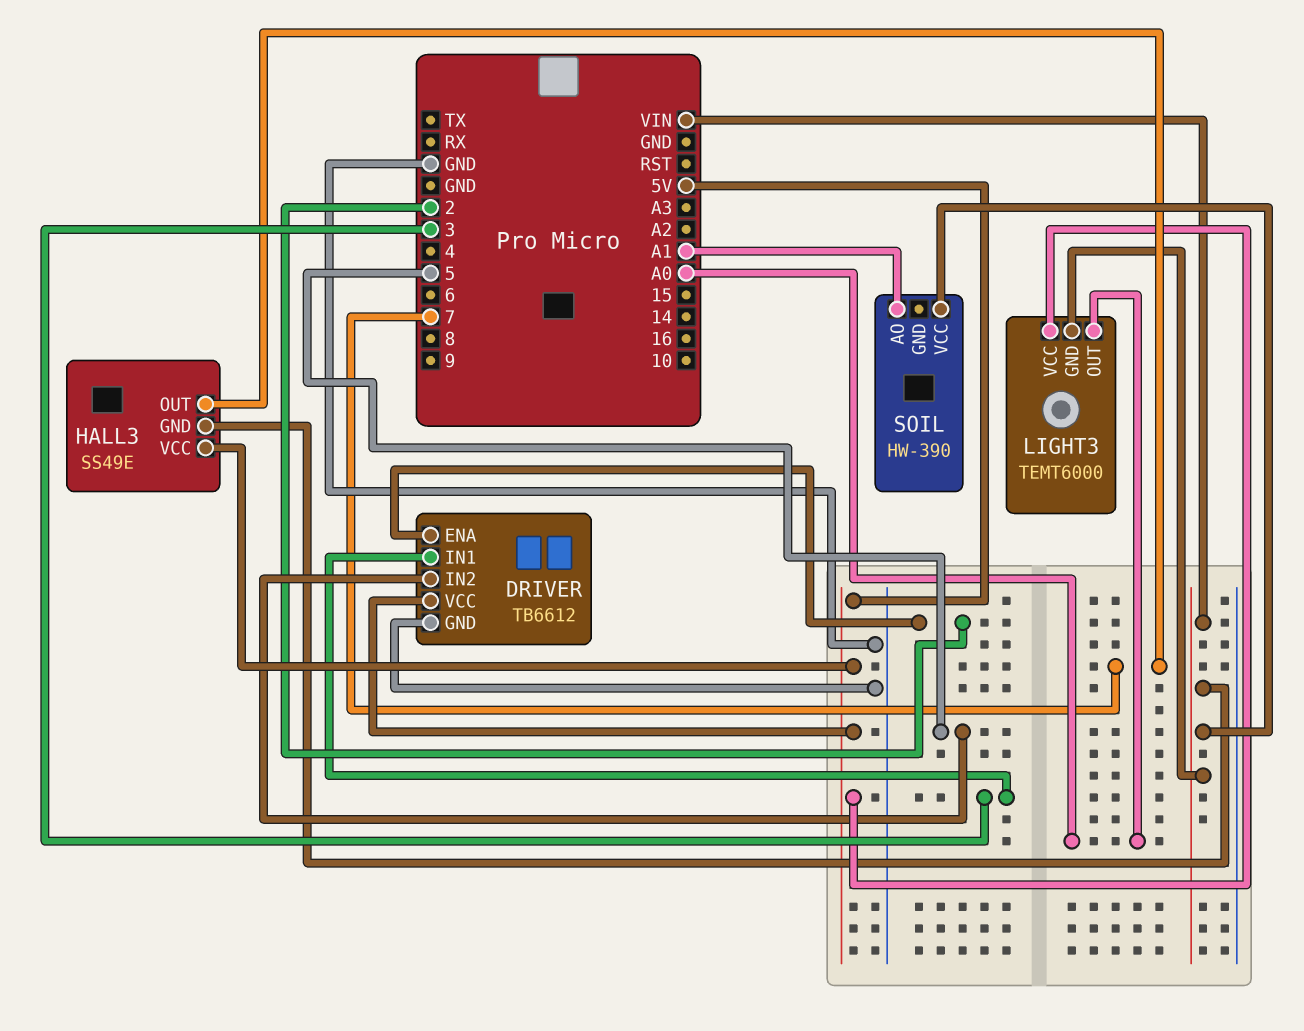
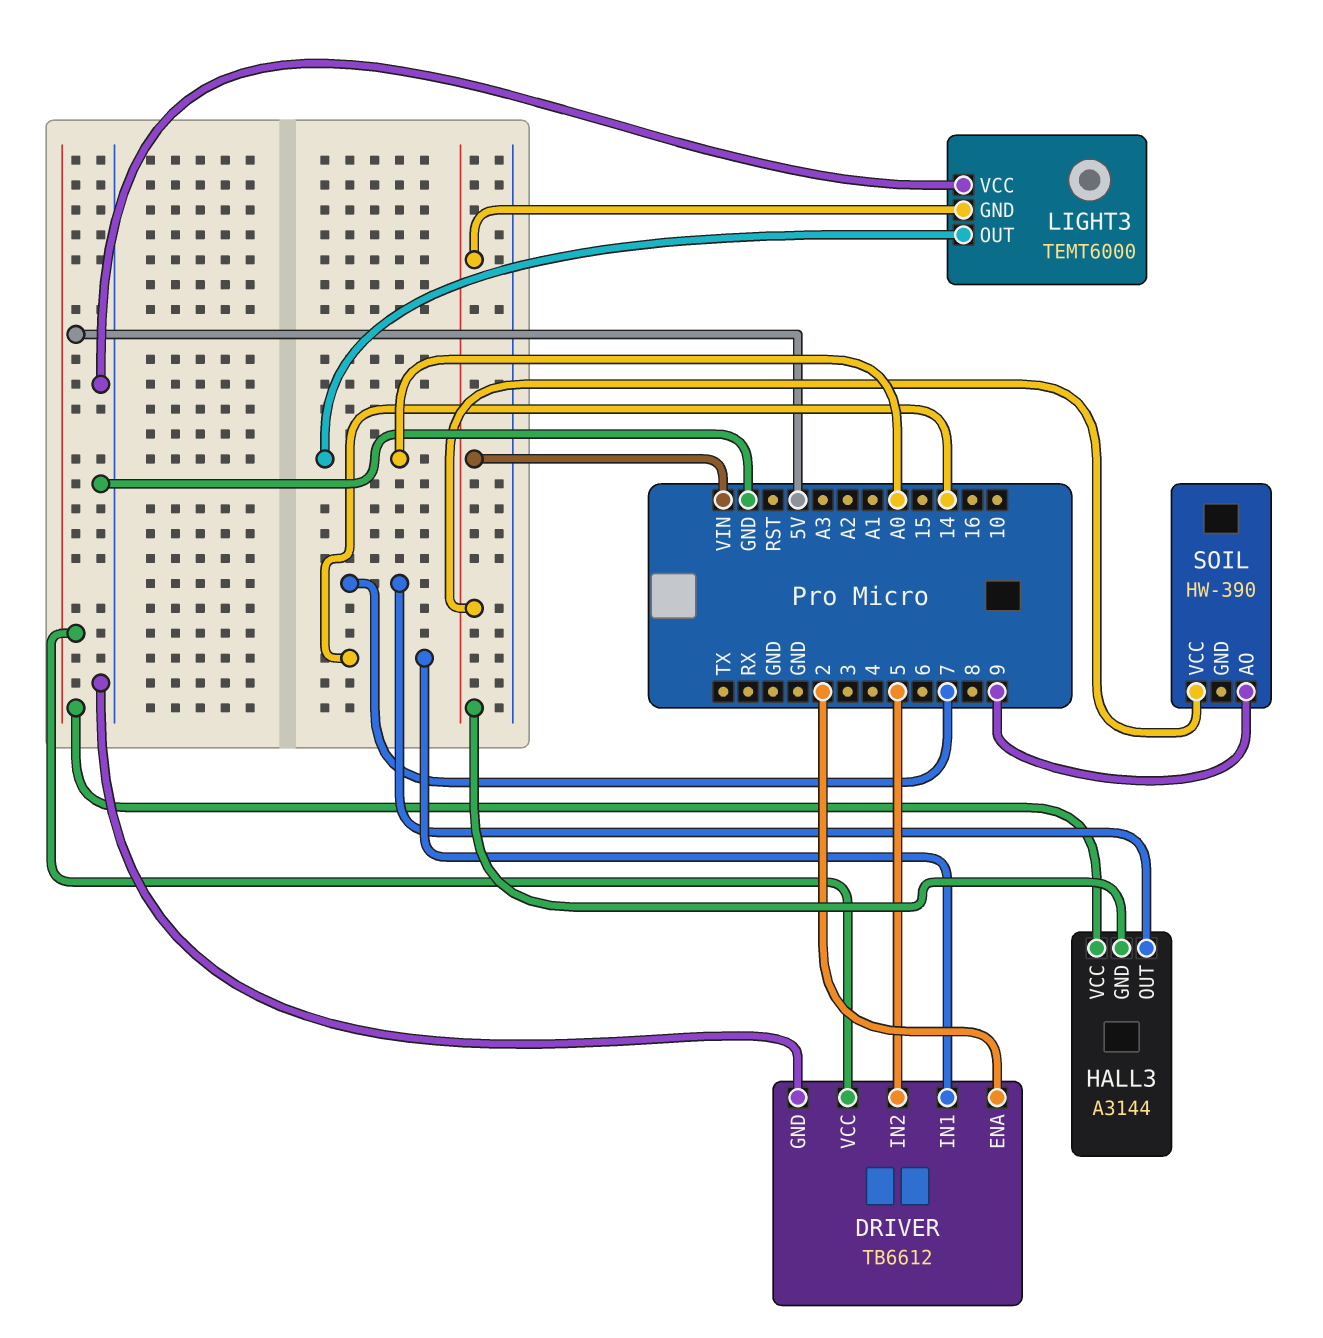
DRIVER pin IN1: 3 -> 14
HALL3: SS49E -> A3144
LIGHT3 pin VCC: 5V -> GND
SOIL pin AO: A1 -> 9

